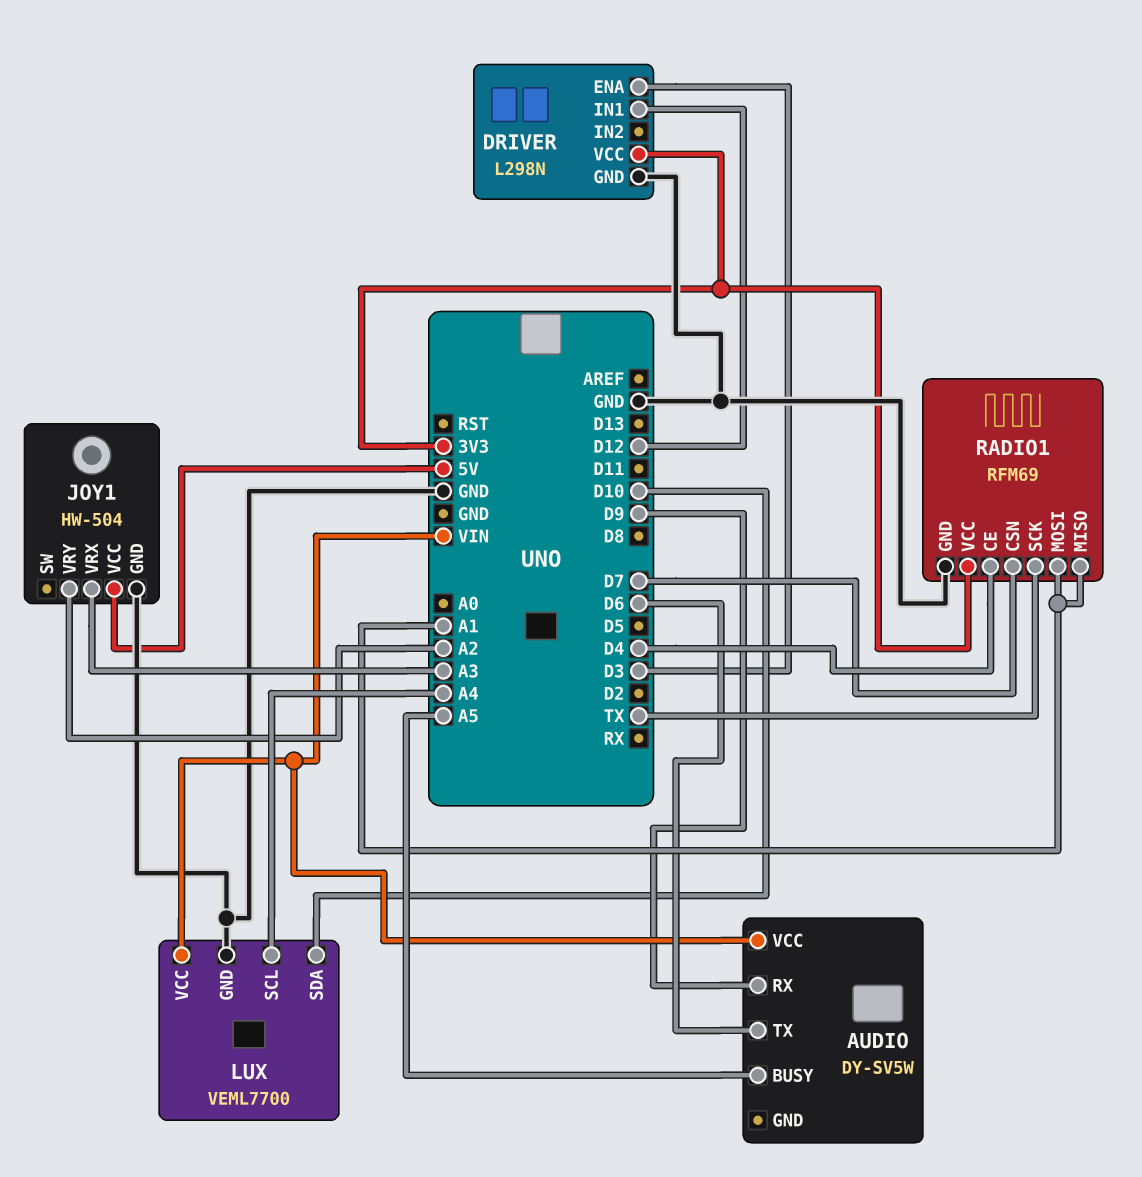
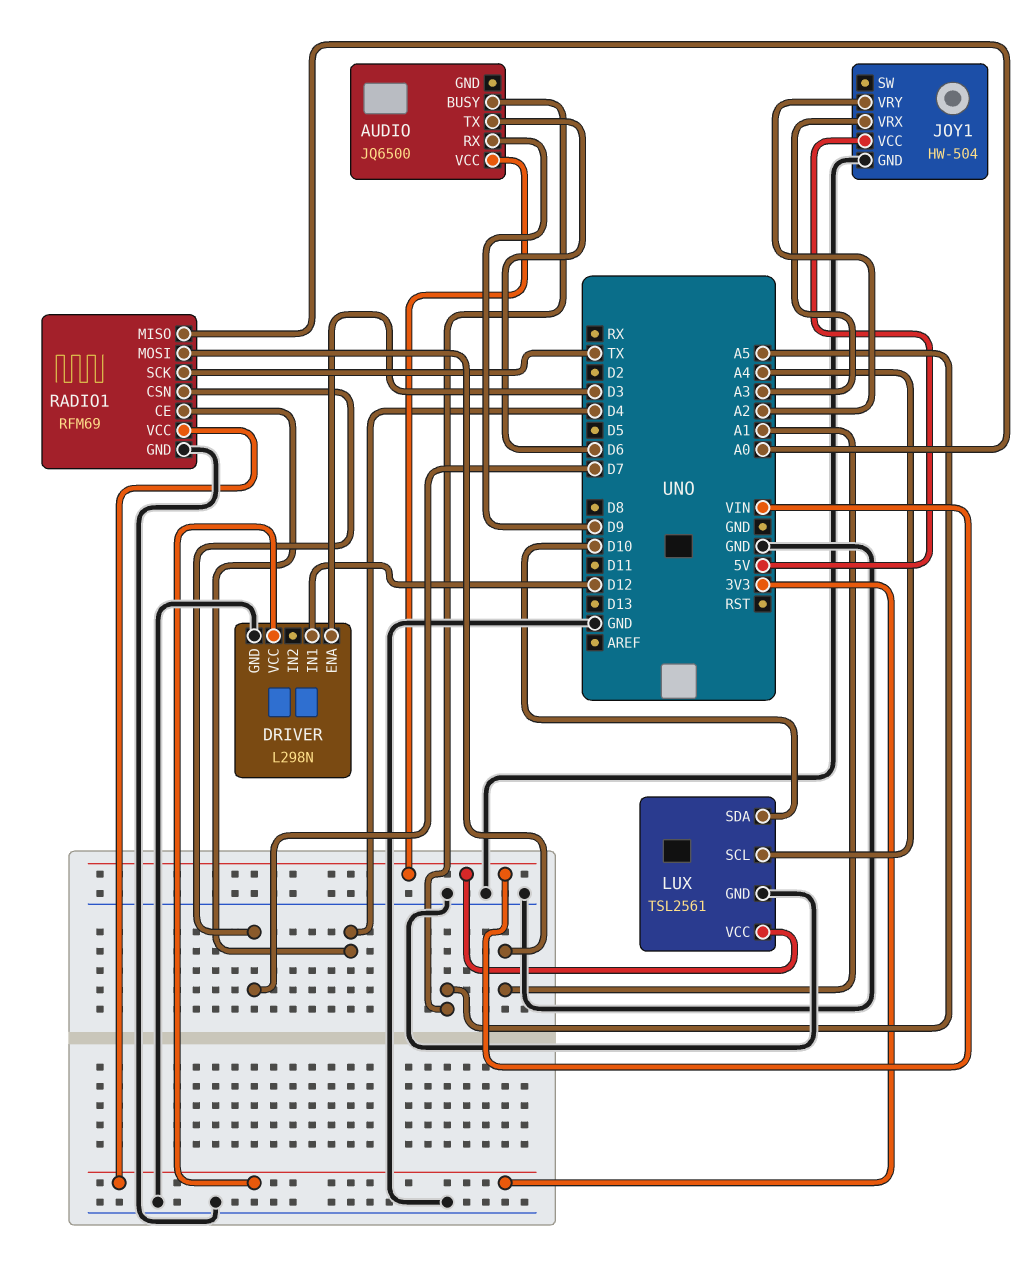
AUDIO: DY-SV5W -> JQ6500
LUX: VEML7700 -> TSL2561
RADIO1 pin MISO: A1 -> A0

